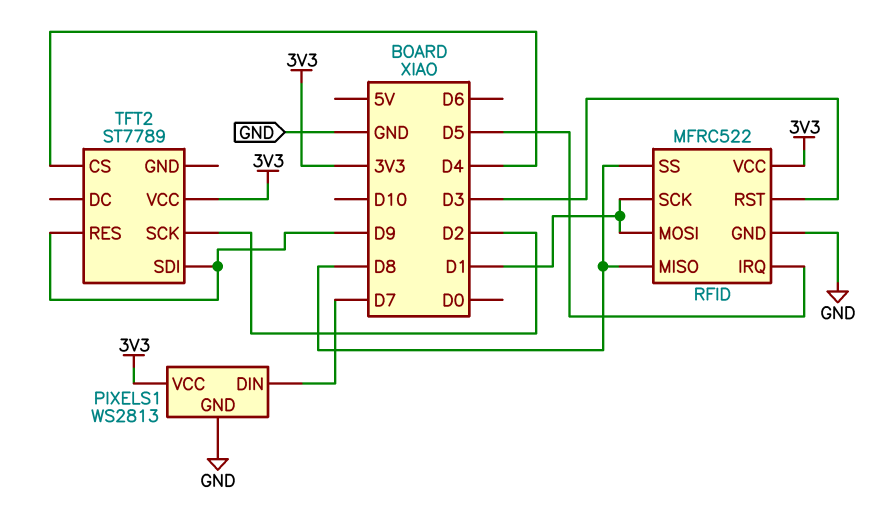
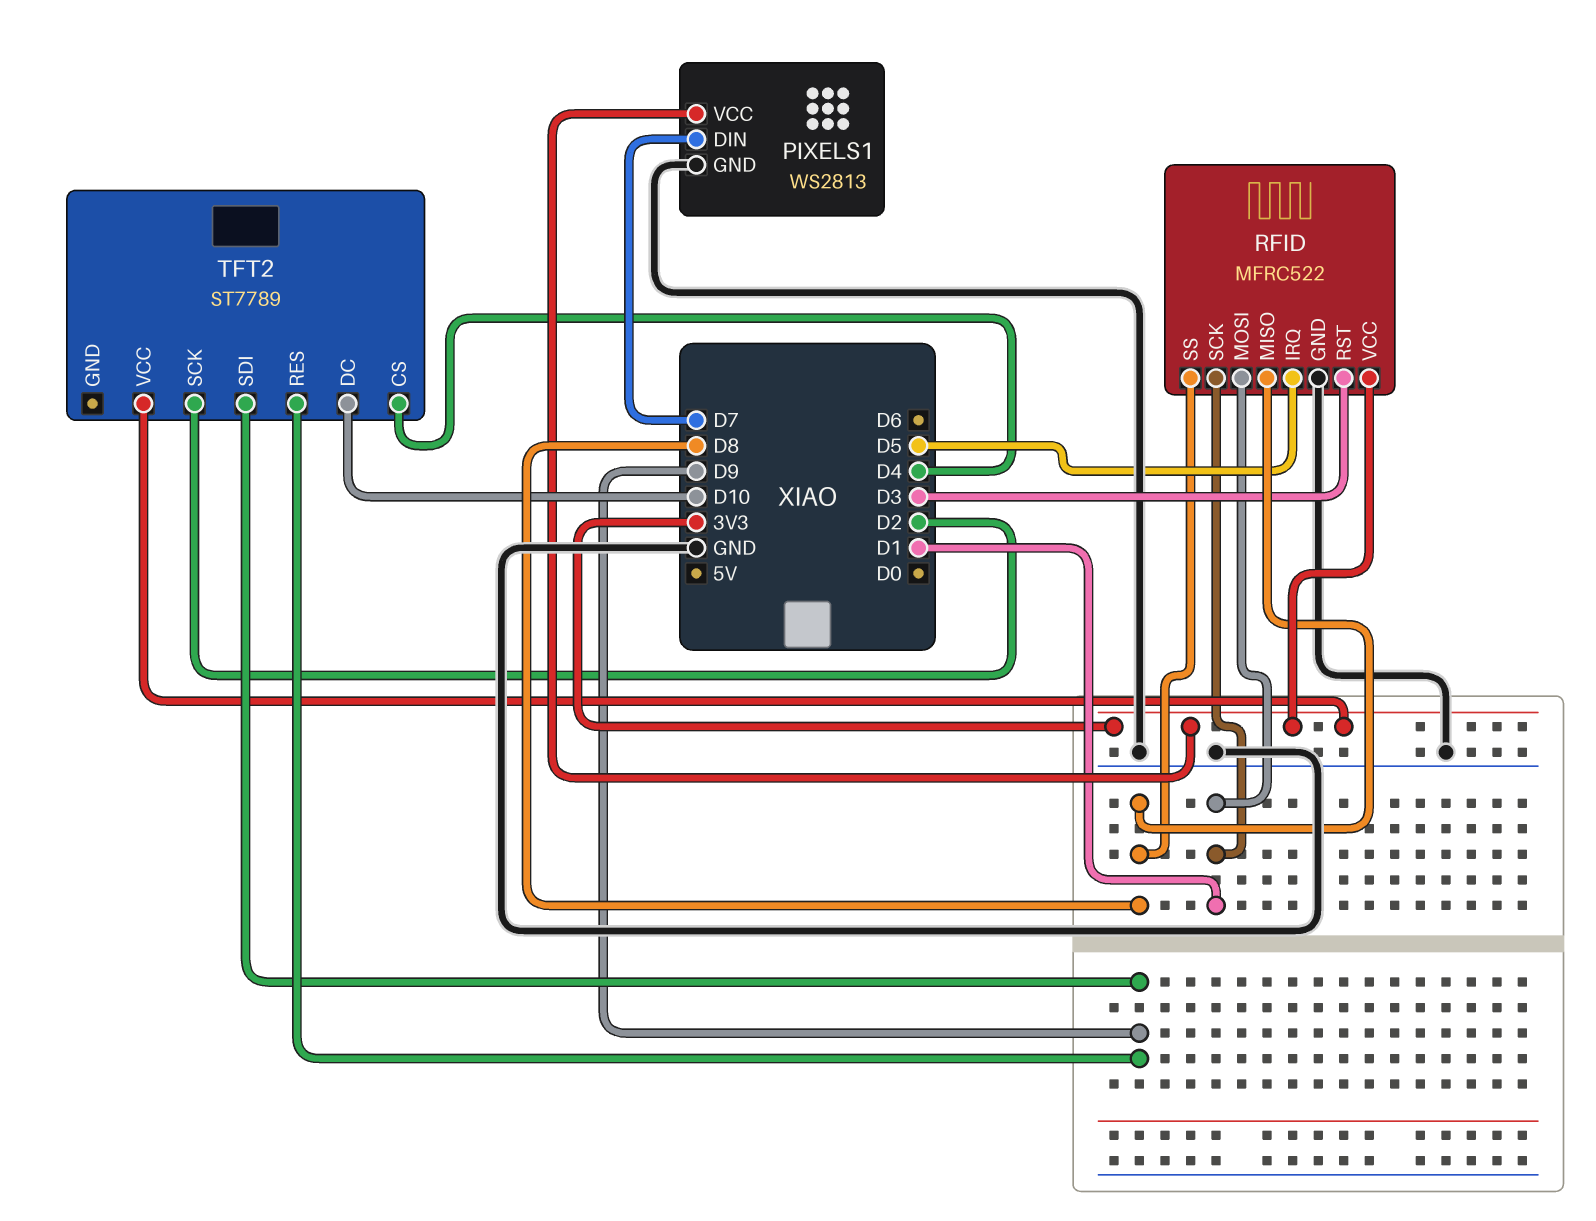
TFT2 pin DC: none -> D10

